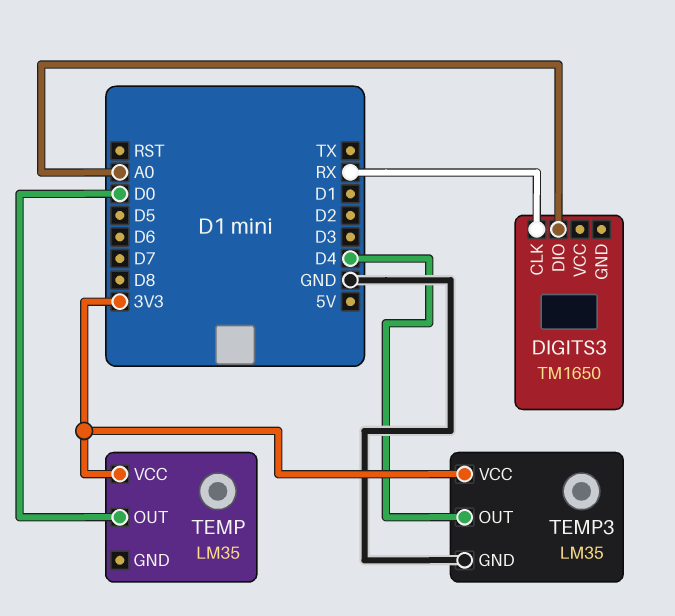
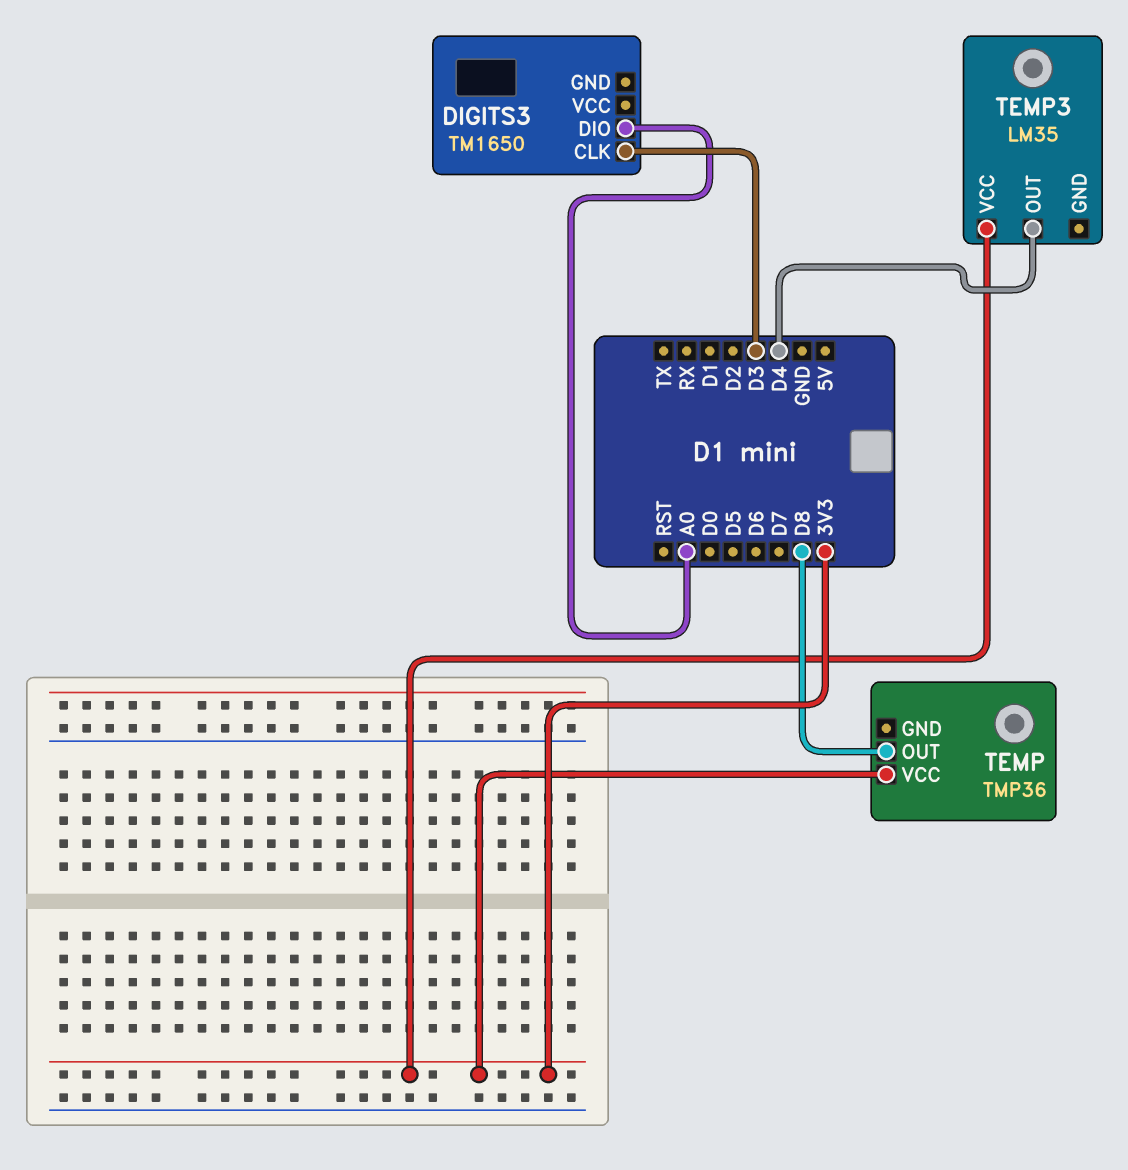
DIGITS3 pin CLK: RX -> D3
TEMP: LM35 -> TMP36
TEMP pin OUT: D0 -> D8
TEMP3 pin GND: GND -> none

